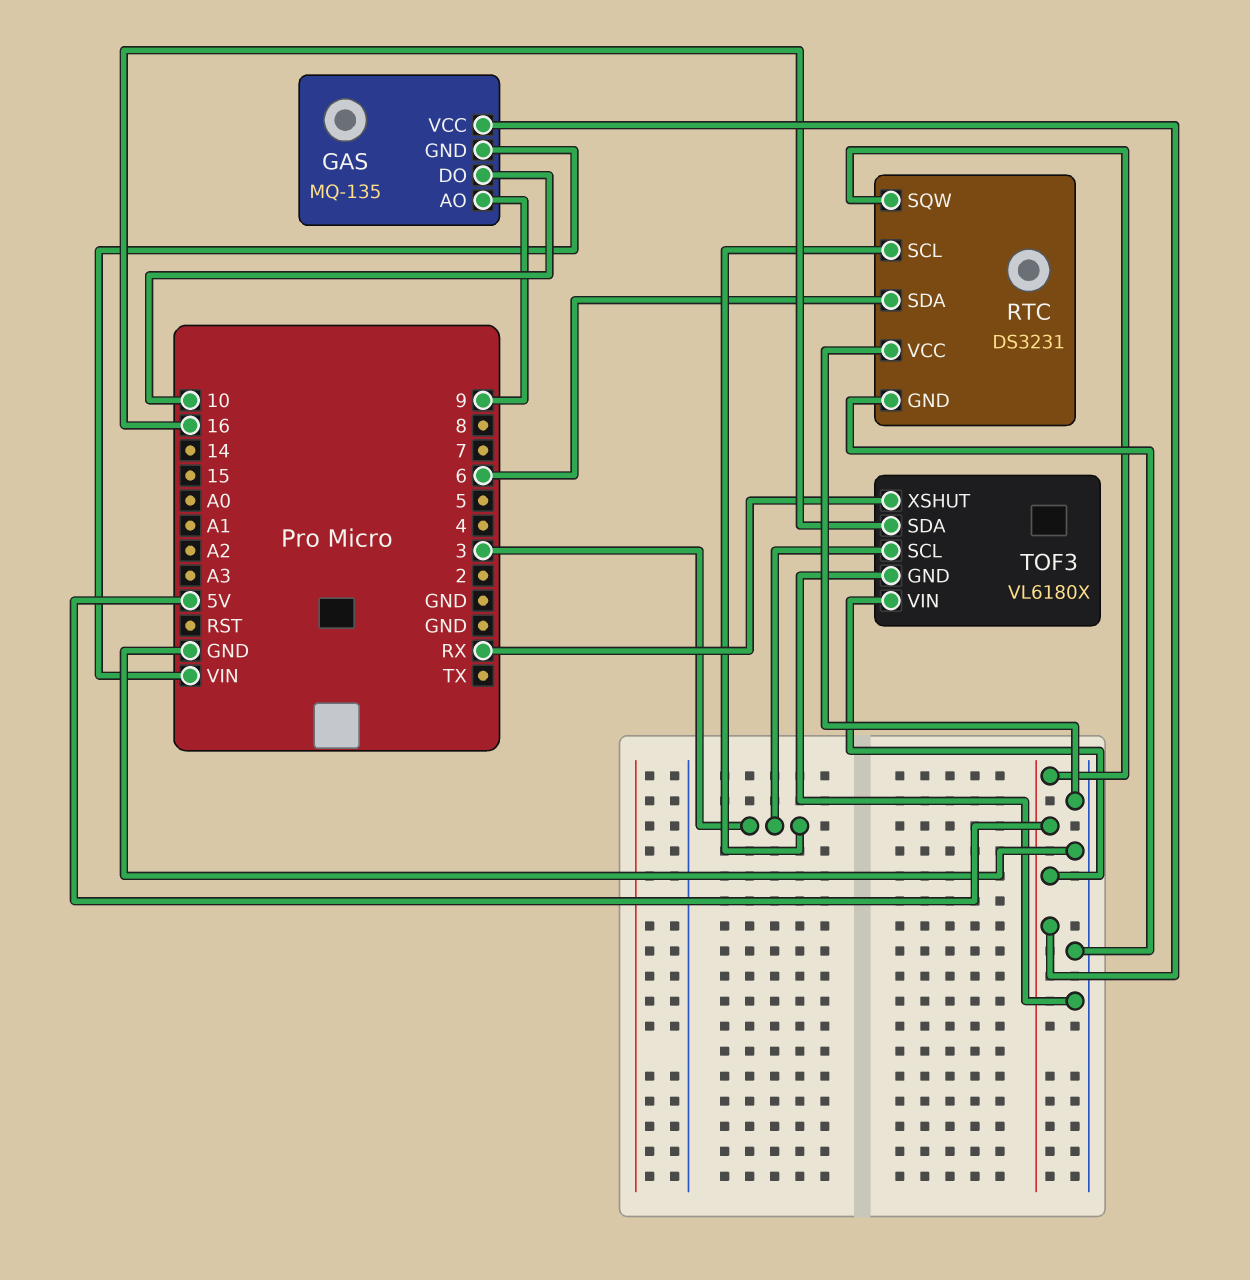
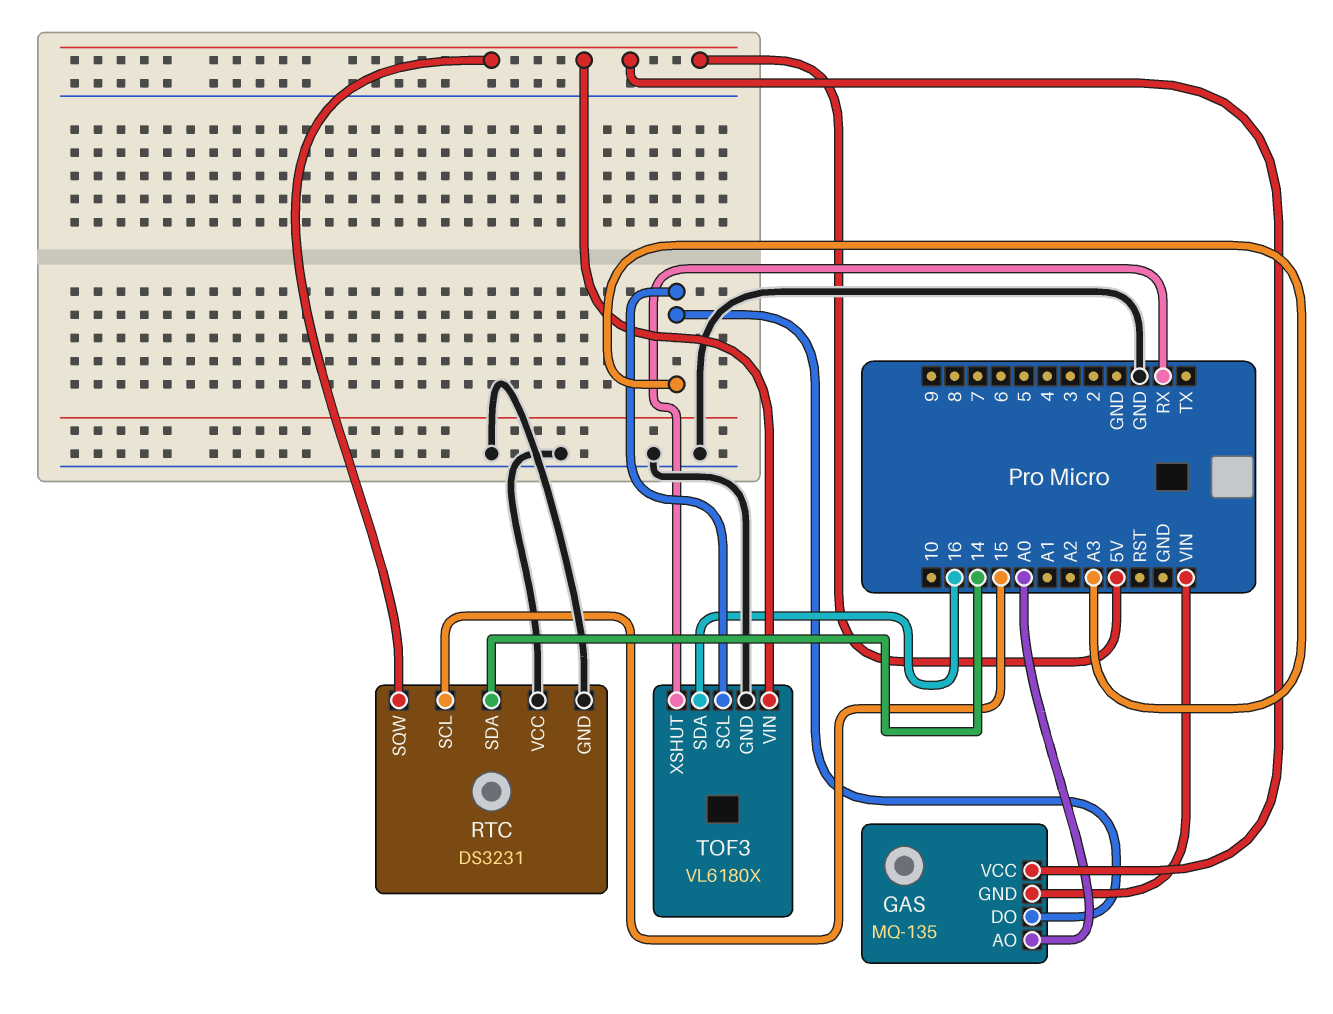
GAS pin AO: 9 -> A0
GAS pin DO: 10 -> A3
RTC pin SCL: 3 -> 15
RTC pin SDA: 6 -> 14
TOF3 pin SCL: 3 -> A3

